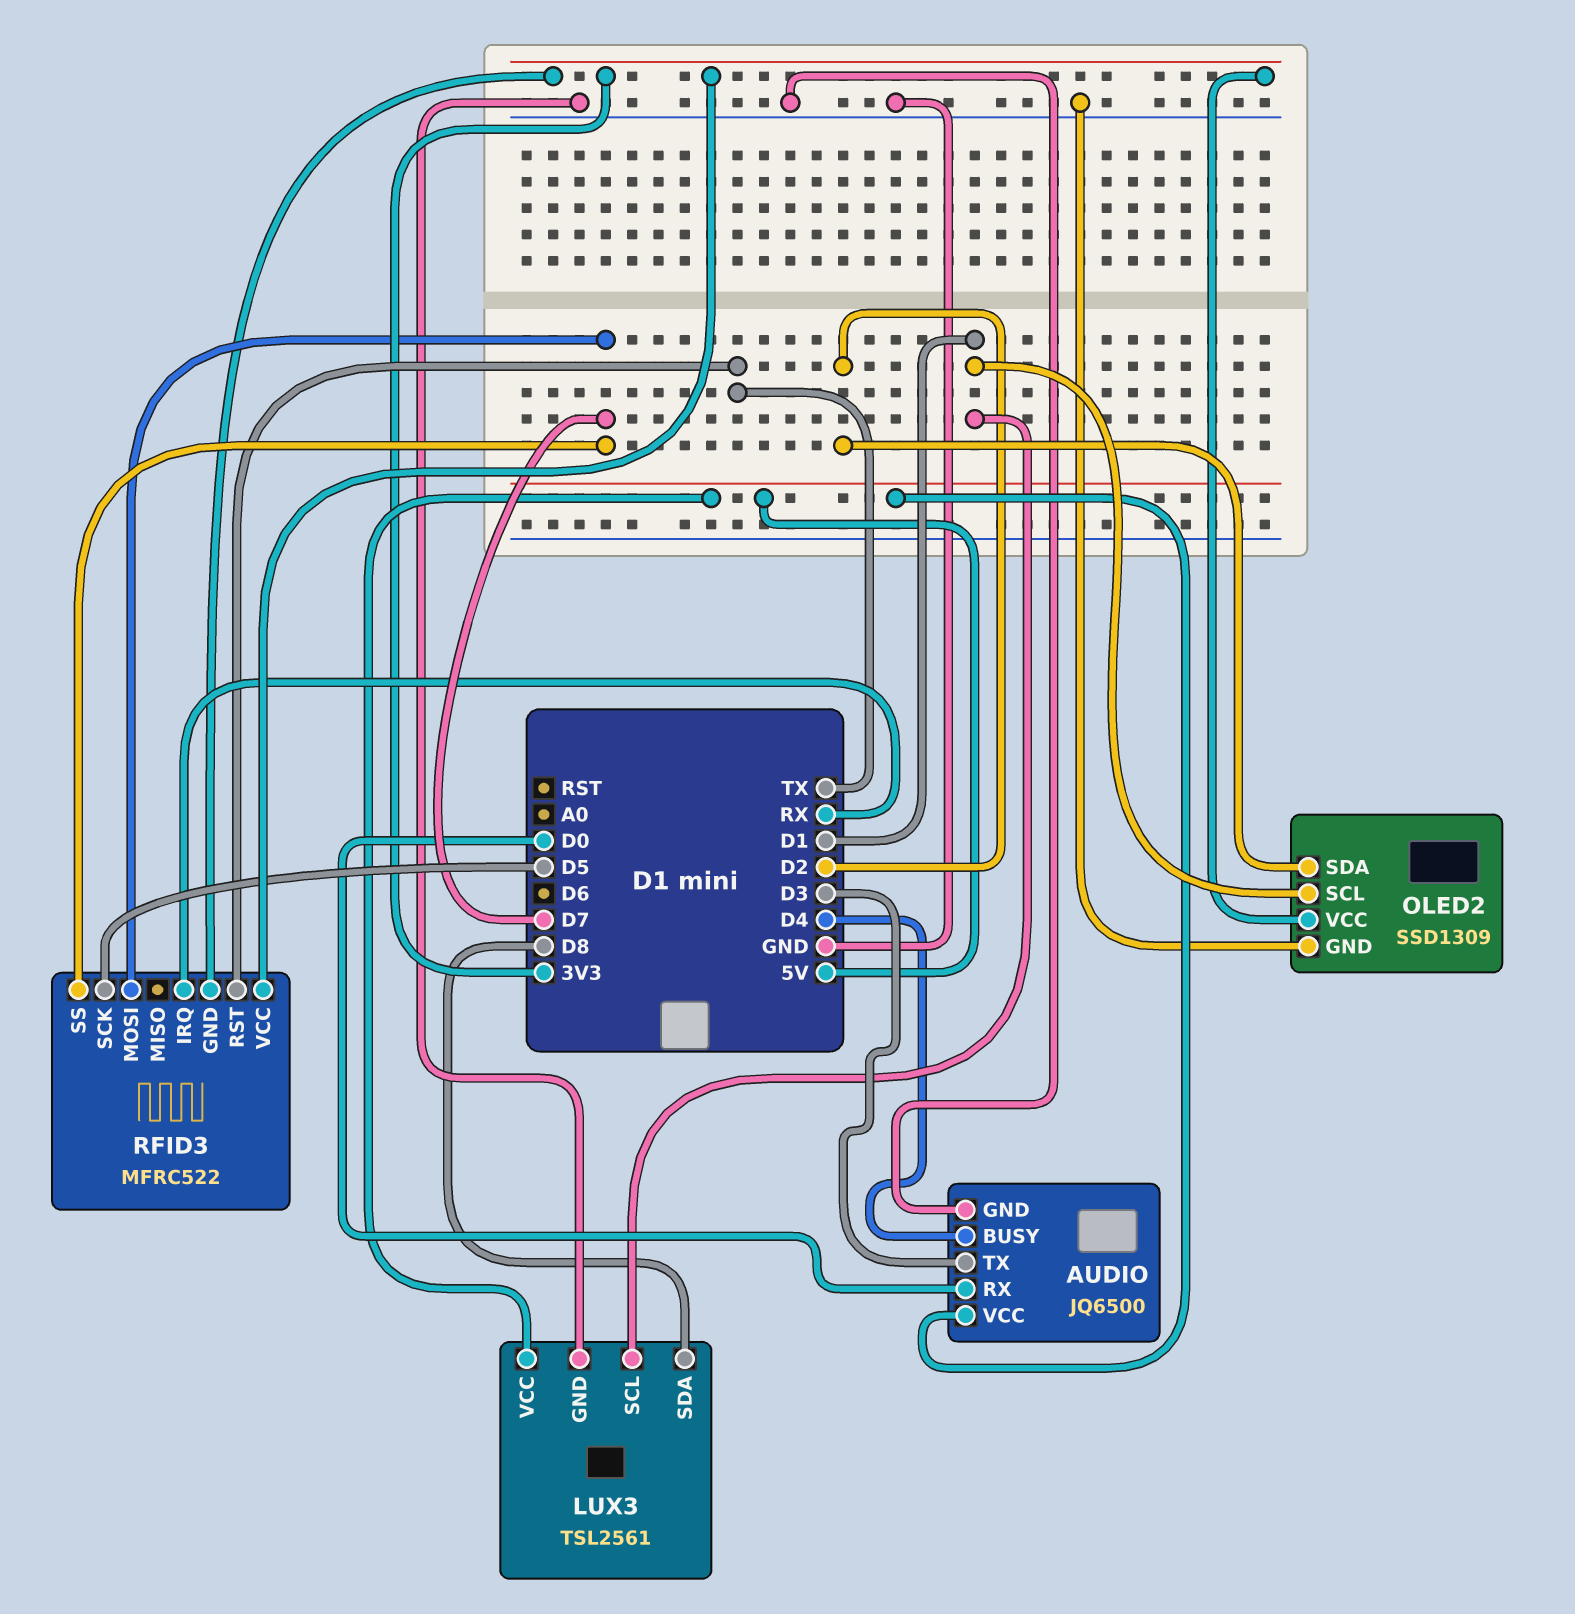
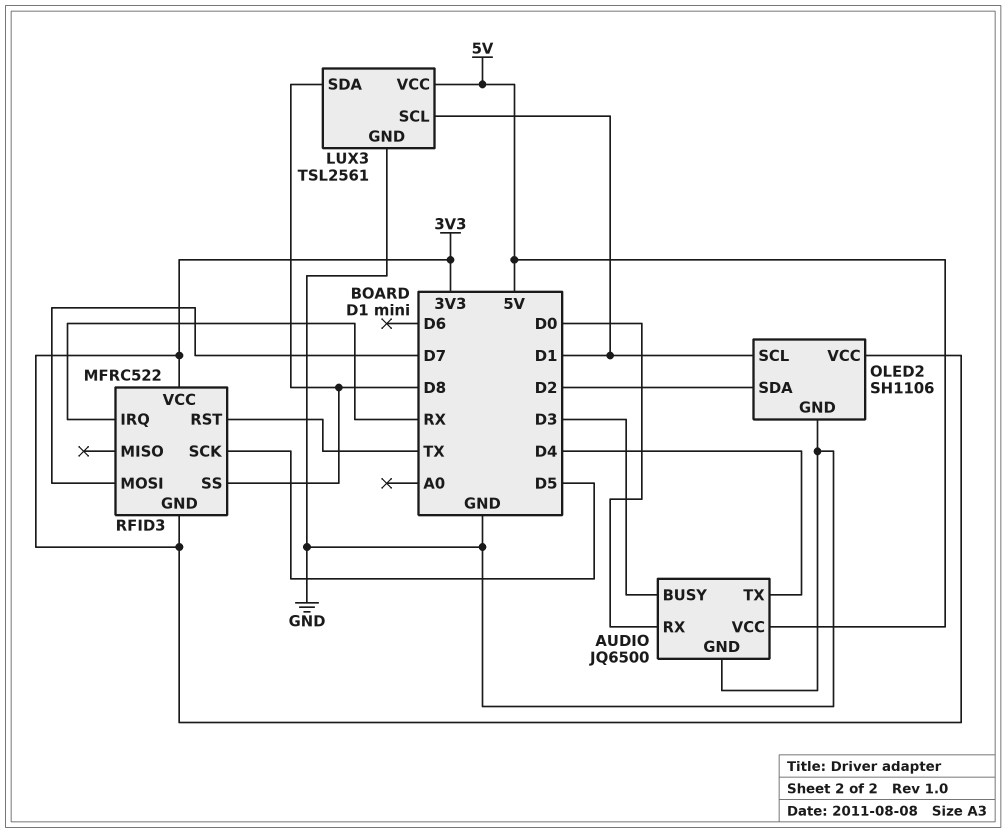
AUDIO pin BUSY: D4 -> D3
AUDIO pin TX: D3 -> D4
OLED2: SSD1309 -> SH1106
RFID3 pin SS: D7 -> D8

